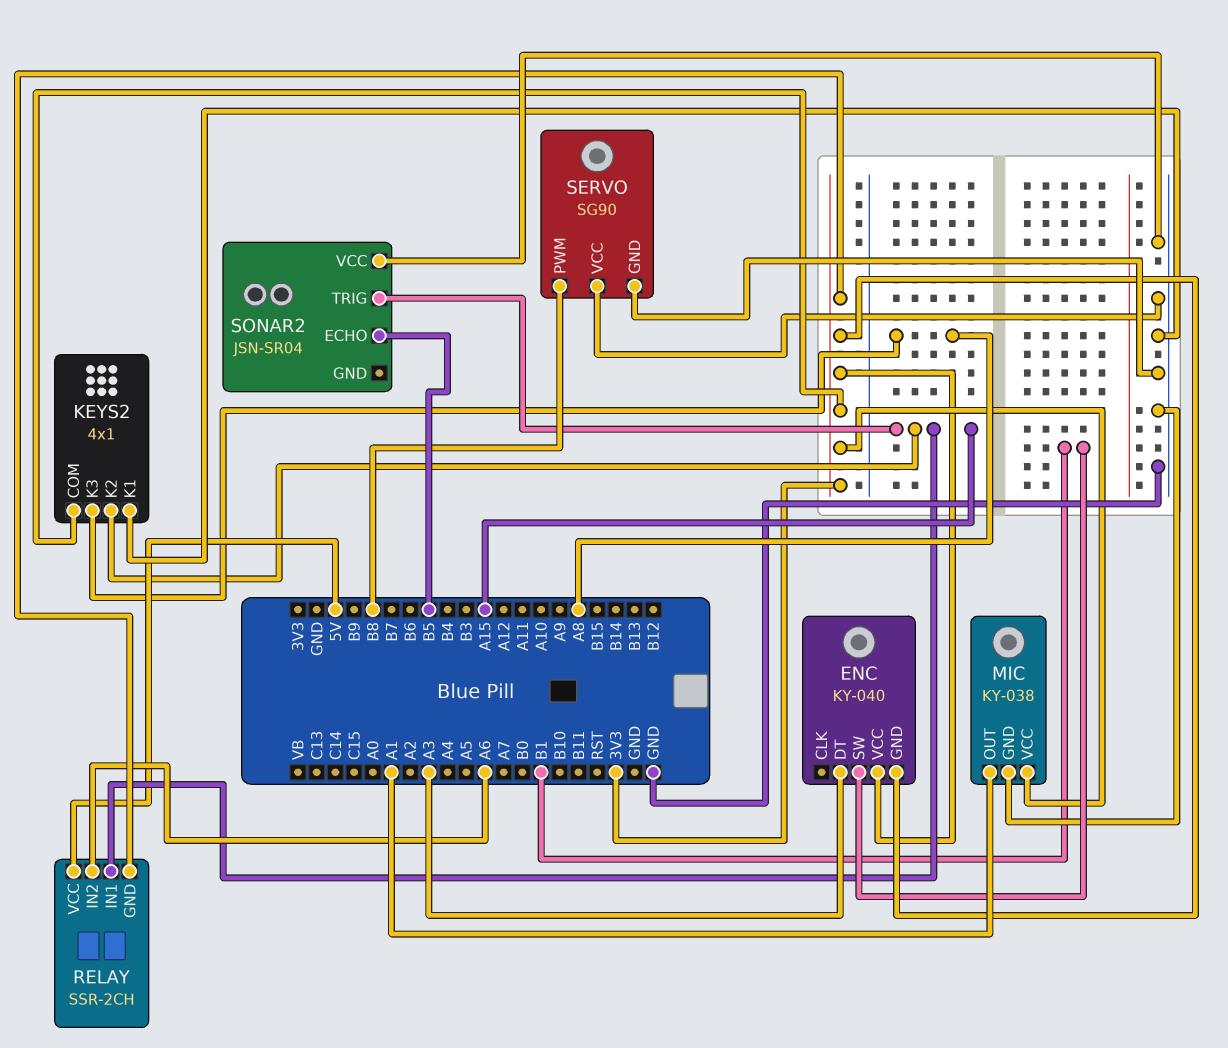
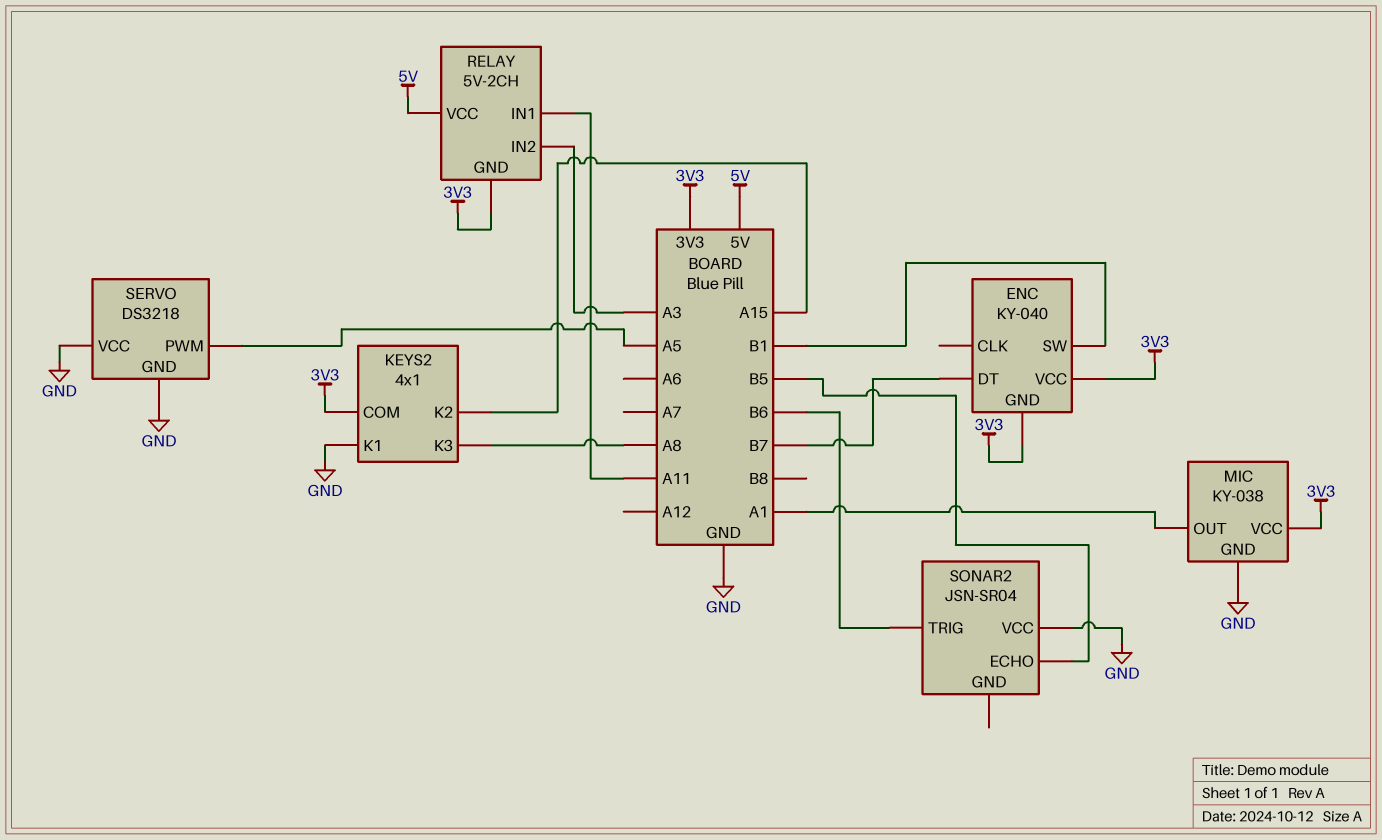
ENC pin DT: A3 -> B7
RELAY: SSR-2CH -> 5V-2CH
RELAY pin IN1: A15 -> A11
RELAY pin IN2: A6 -> A3
SERVO: SG90 -> DS3218
SERVO pin PWM: B8 -> A5
SONAR2 pin TRIG: A15 -> B6

